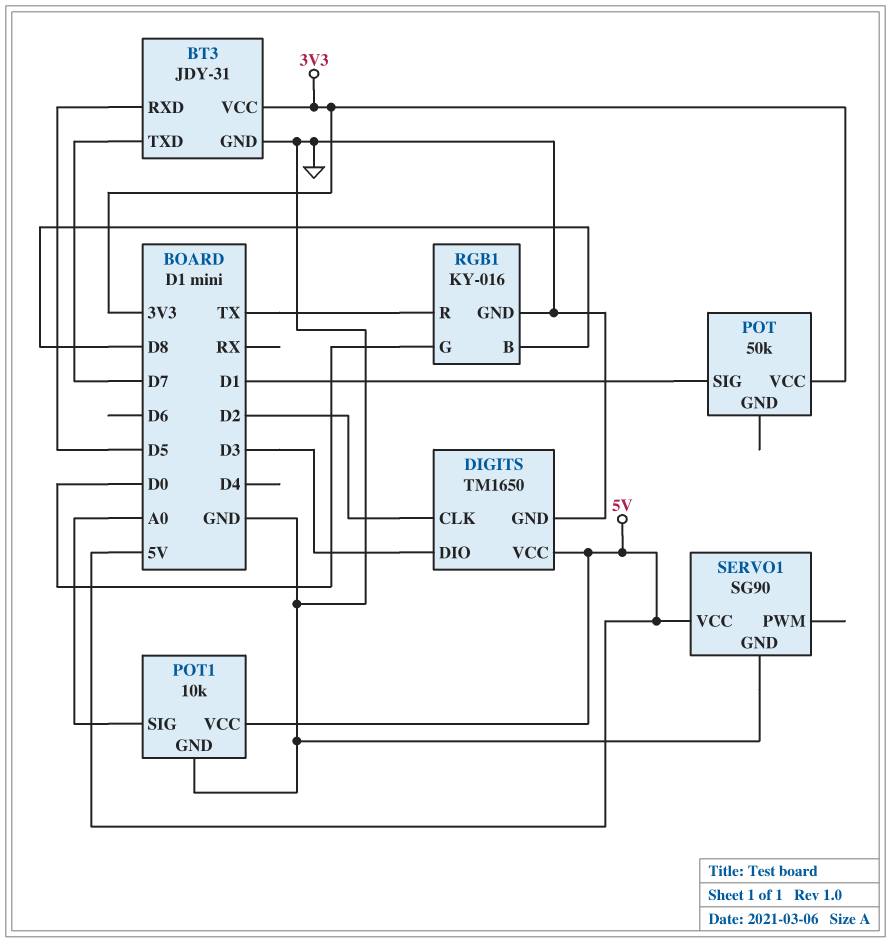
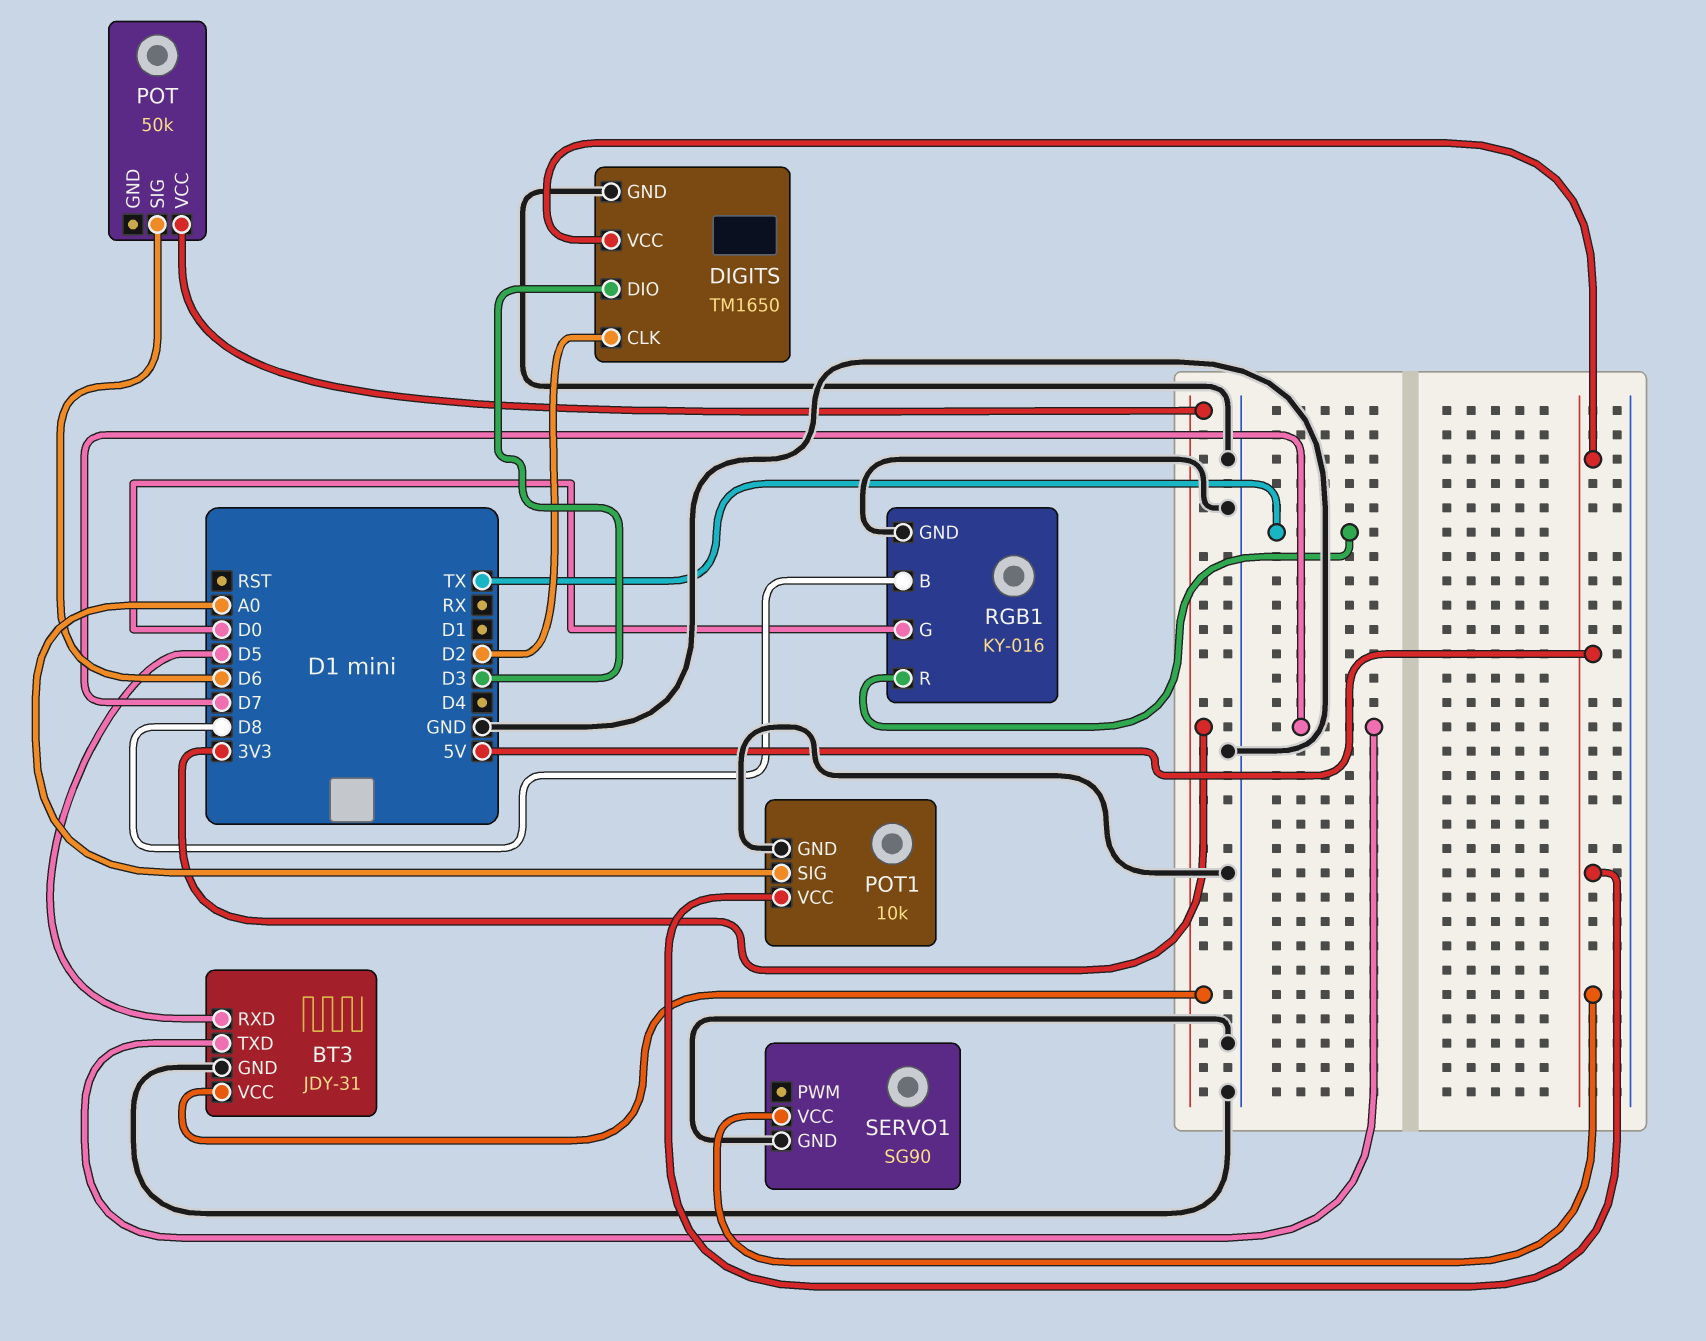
POT pin SIG: D1 -> D6

